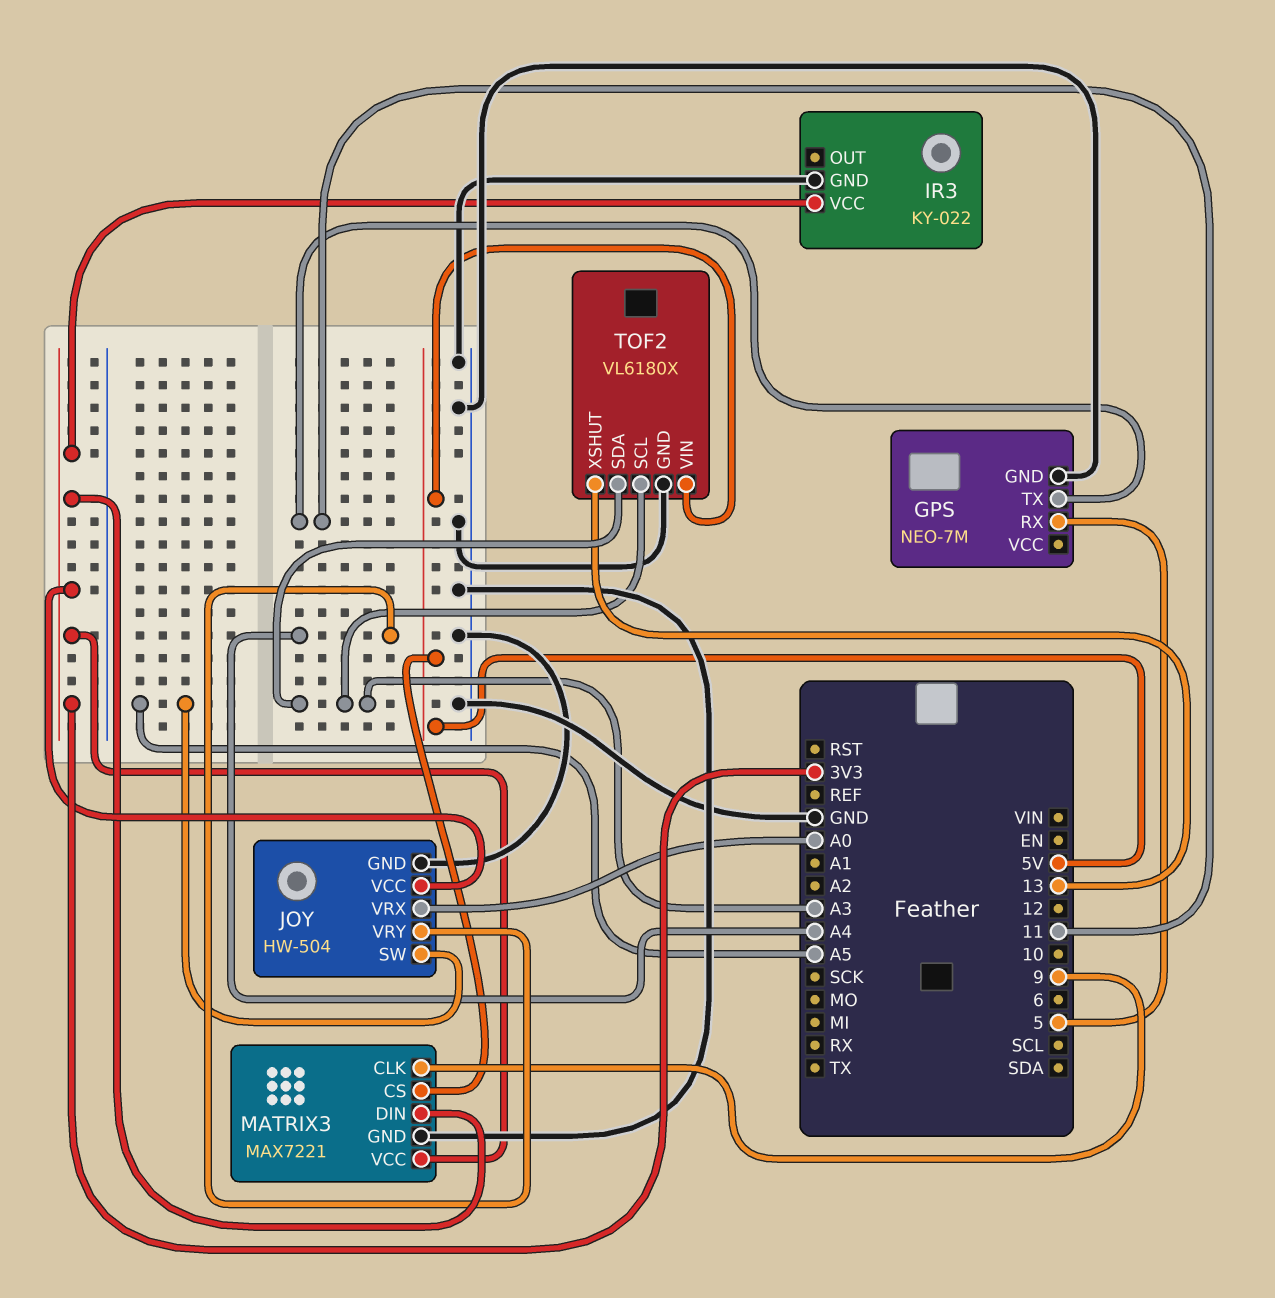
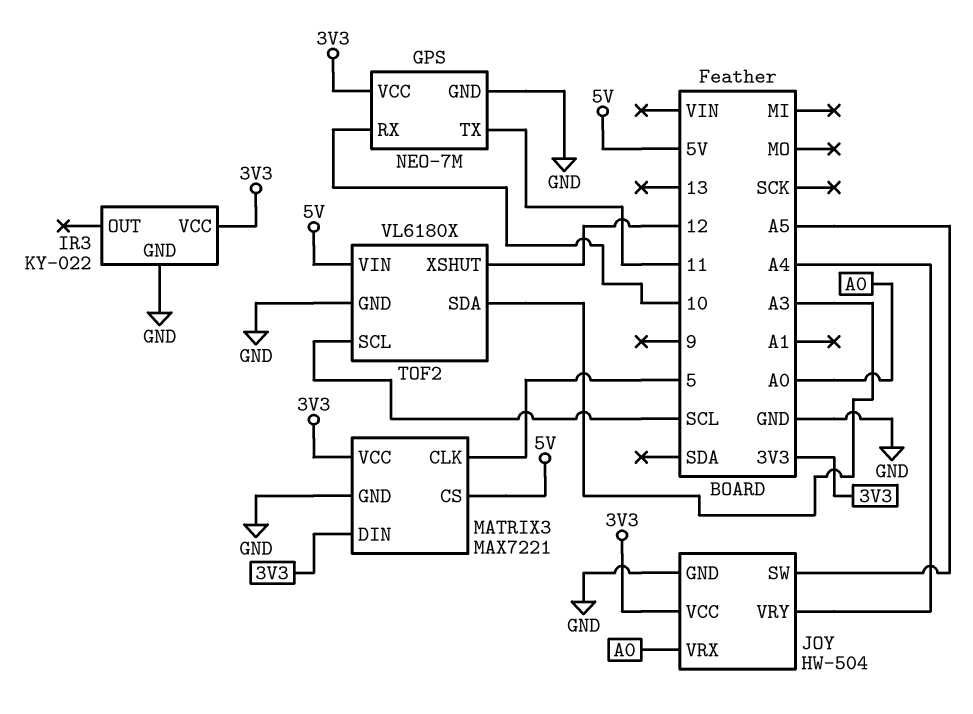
GPS pin RX: 5 -> 10
GPS pin VCC: none -> 3V3
MATRIX3 pin CLK: 9 -> 5
TOF2 pin SCL: A3 -> SCL
TOF2 pin XSHUT: 13 -> 12

